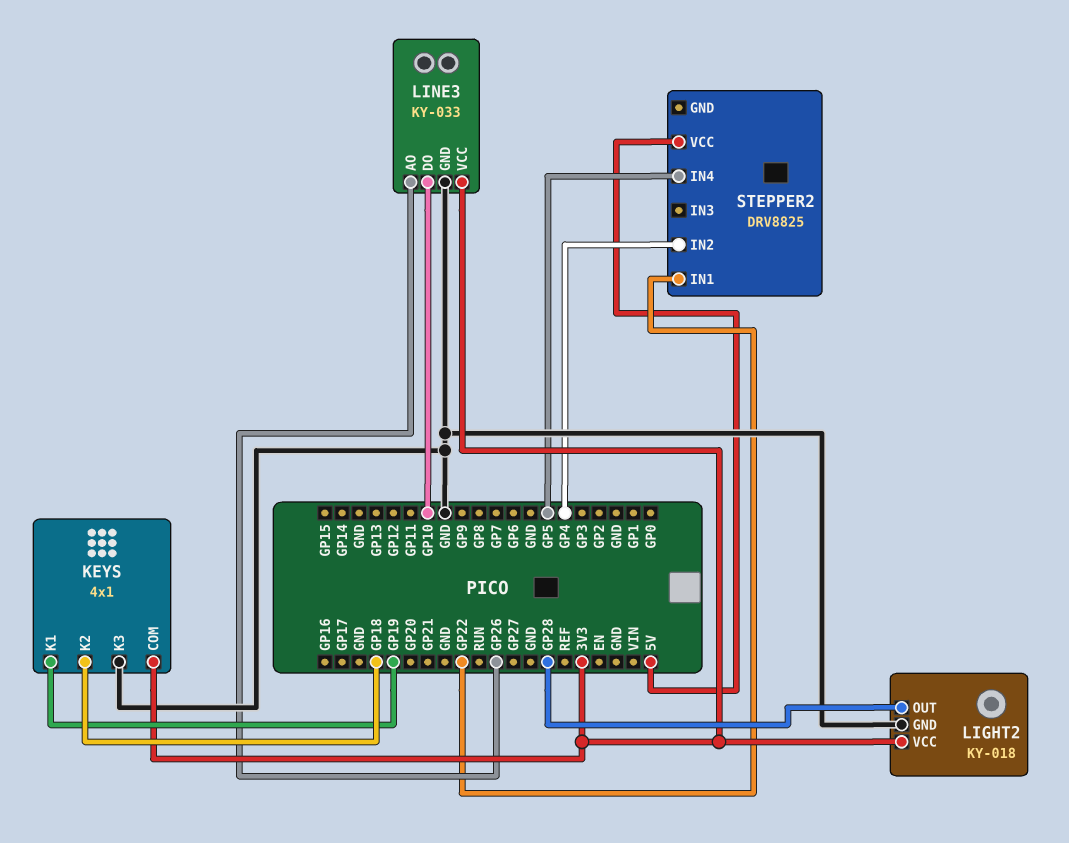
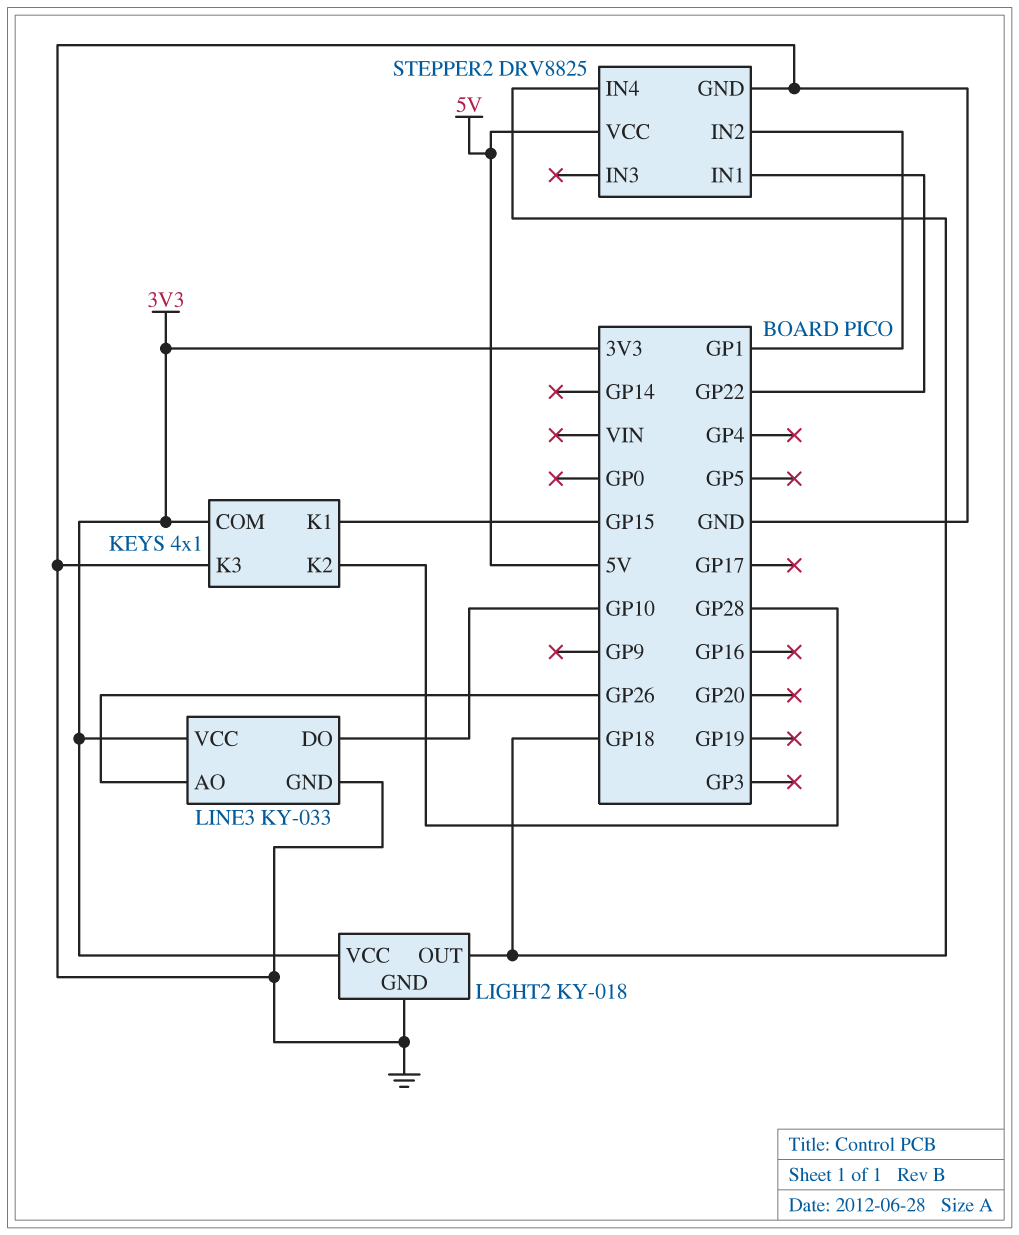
KEYS pin K1: GP19 -> GP15
KEYS pin K2: GP18 -> GP28
LIGHT2 pin OUT: GP28 -> GP18
STEPPER2 pin GND: none -> GND
STEPPER2 pin IN2: GP4 -> GP1
STEPPER2 pin IN4: GP5 -> GP18

